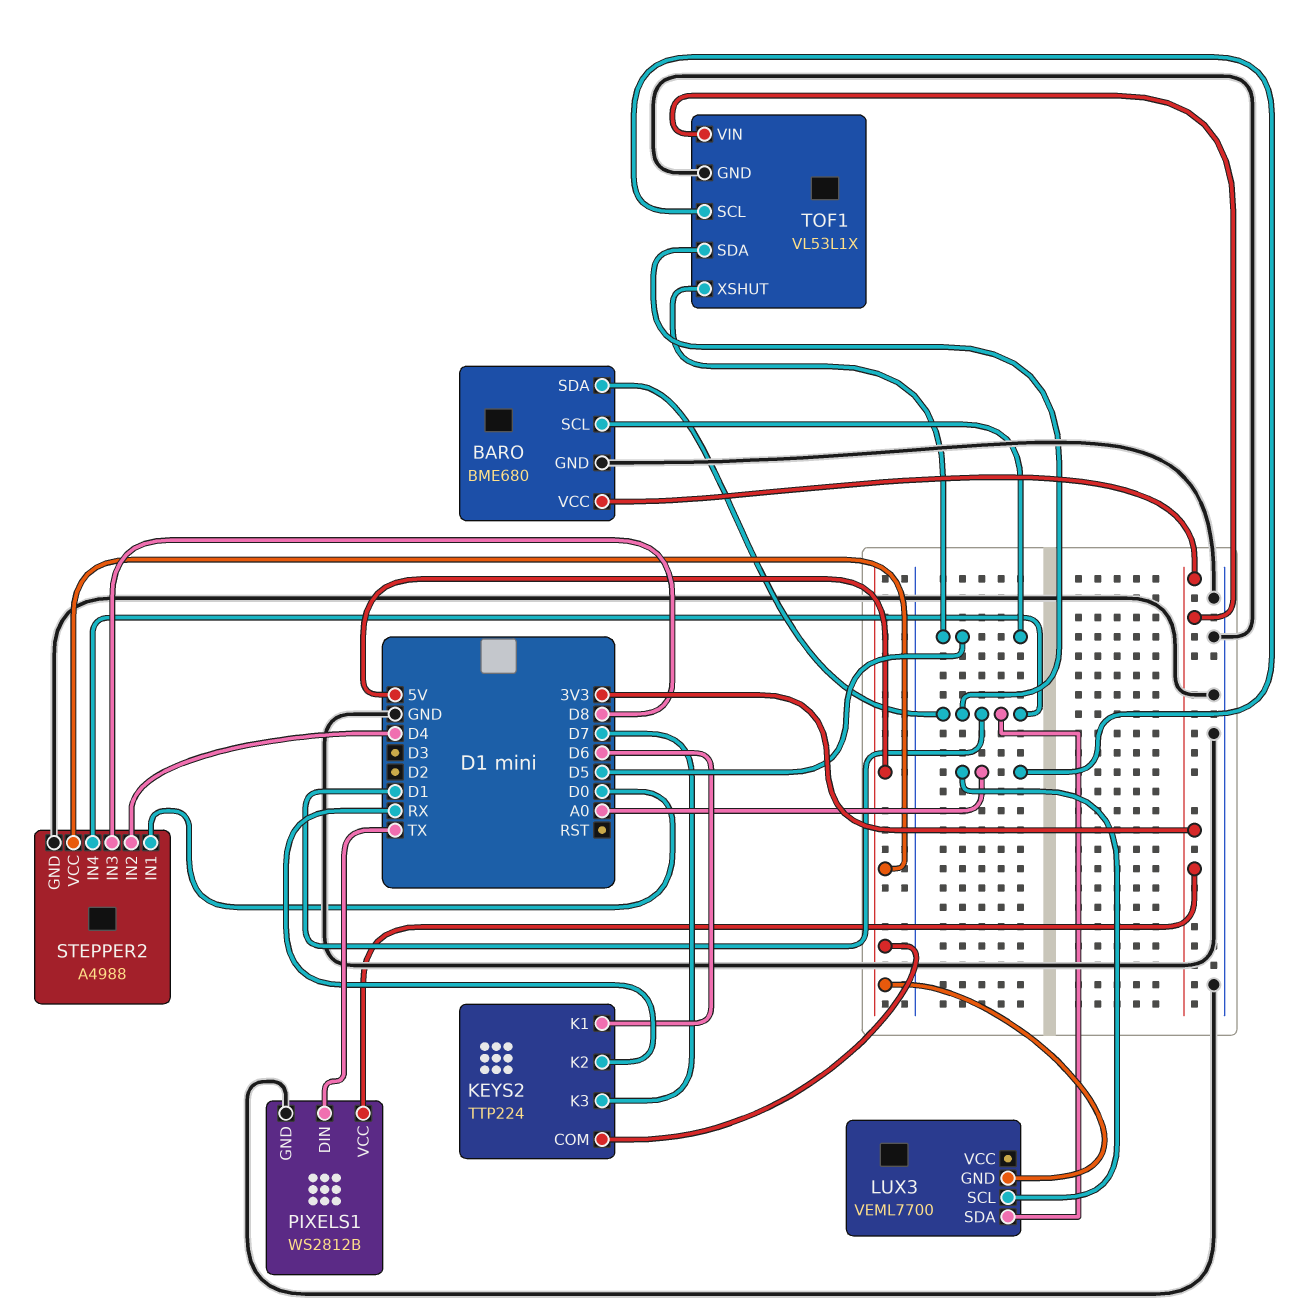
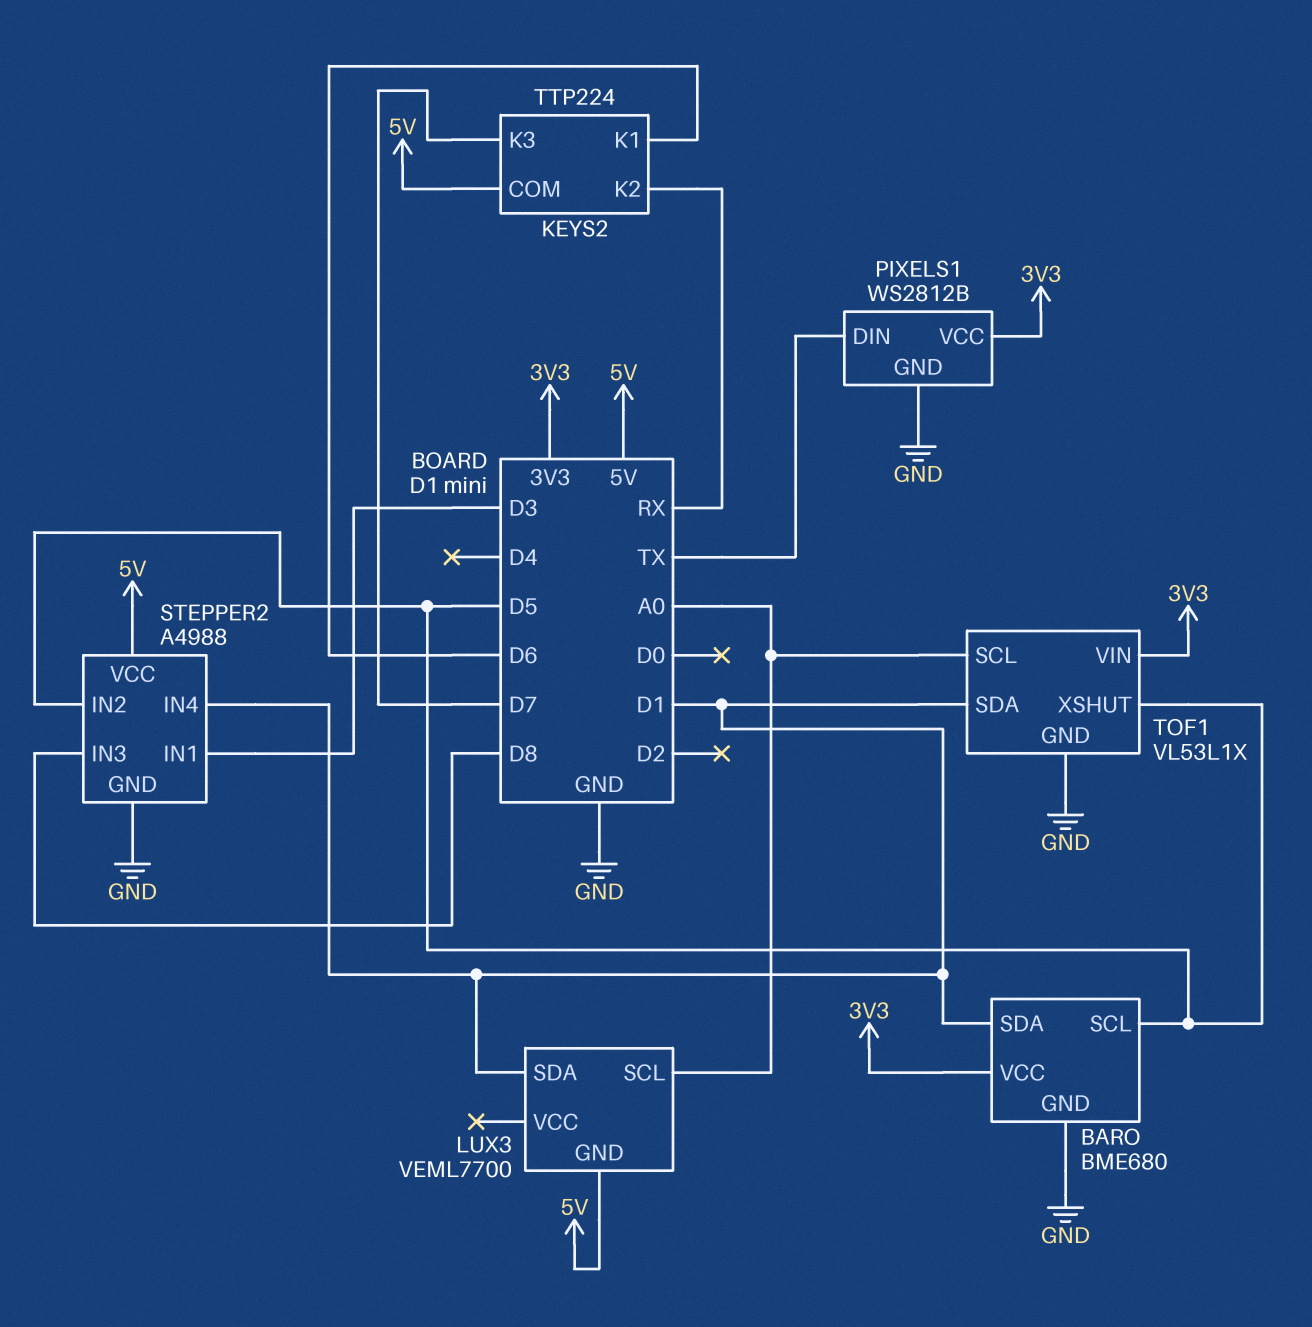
STEPPER2 pin IN1: D0 -> D3
STEPPER2 pin IN2: D4 -> D5

